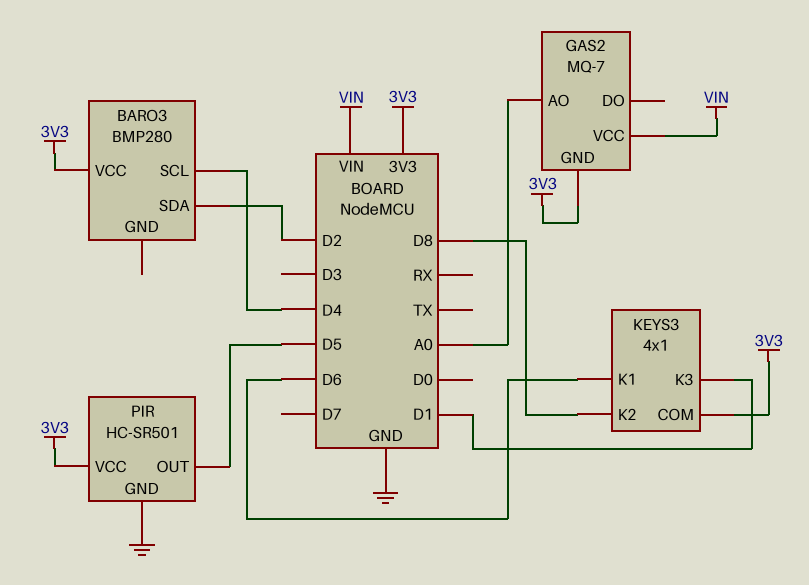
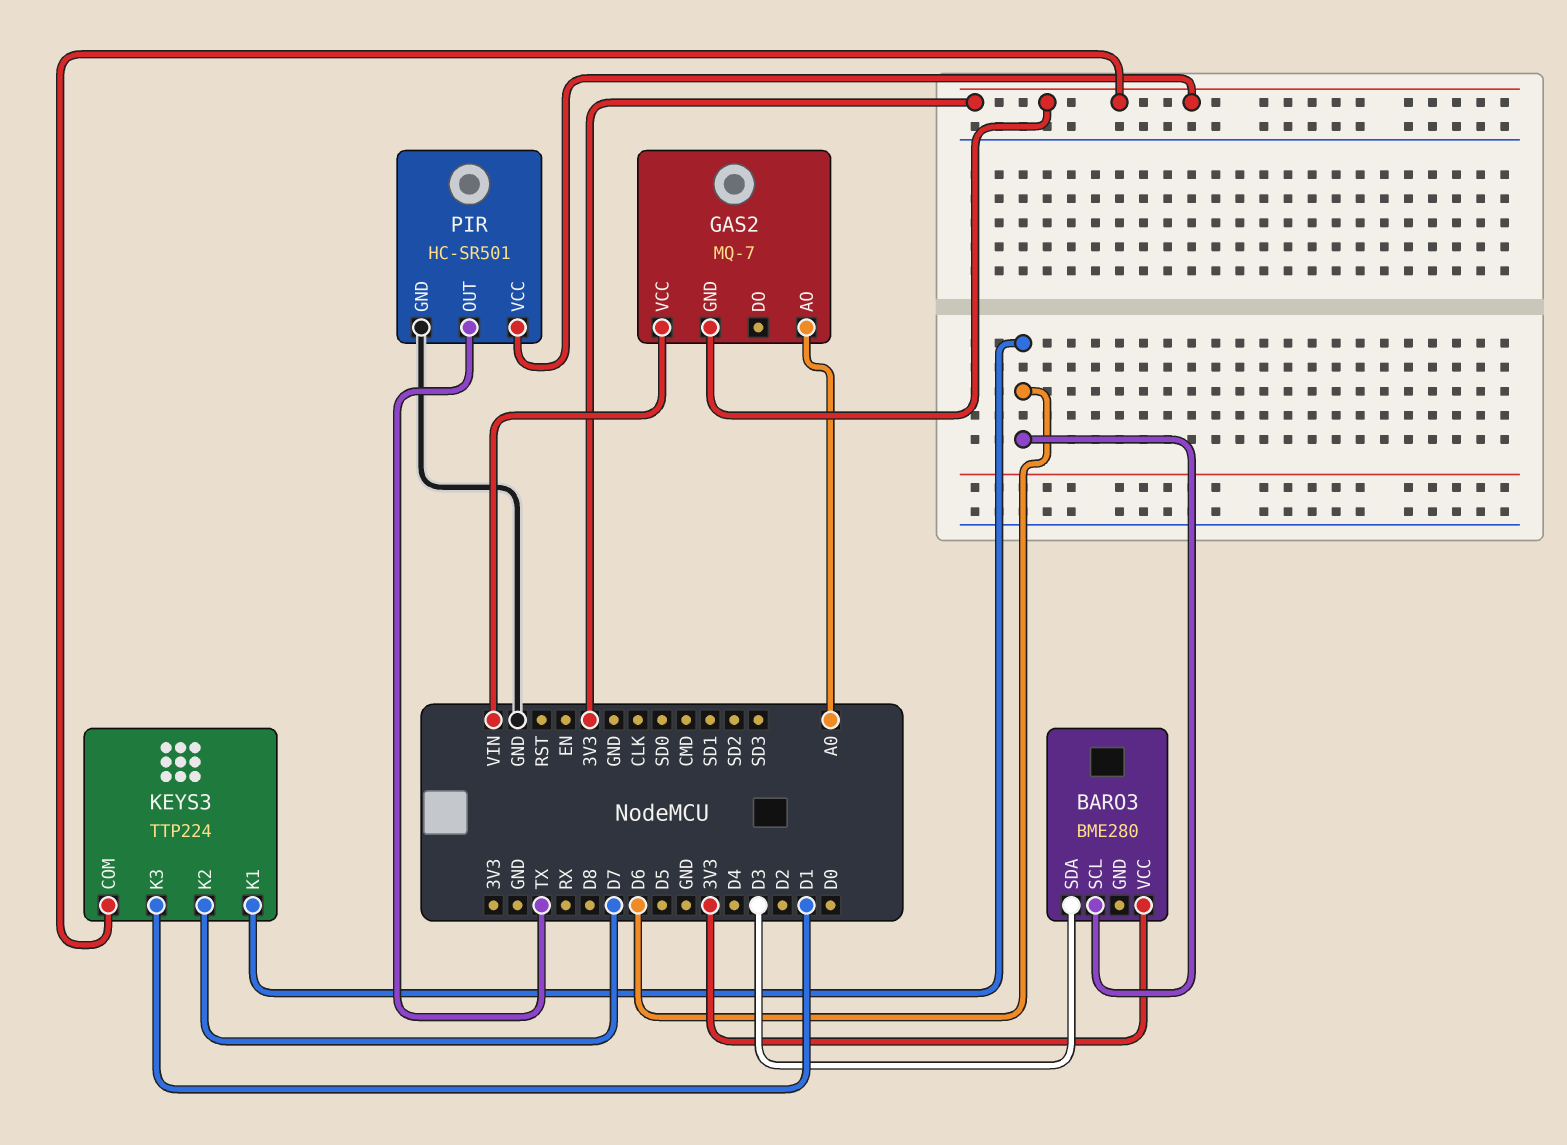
BARO3: BMP280 -> BME280
BARO3 pin SCL: D4 -> D6
BARO3 pin SDA: D2 -> D3
KEYS3: 4x1 -> TTP224
KEYS3 pin K2: D8 -> D7
PIR pin OUT: D5 -> TX

